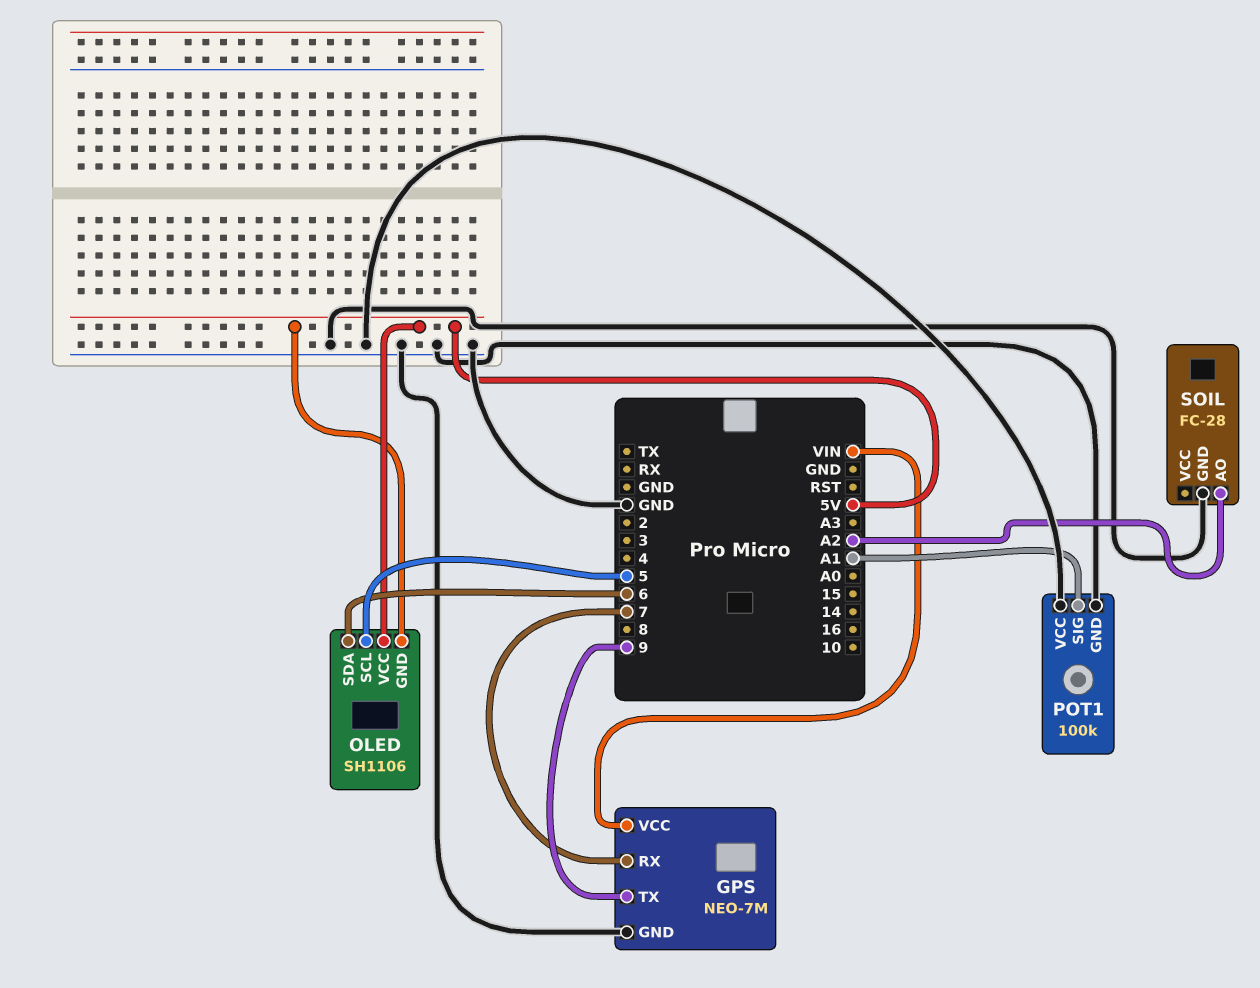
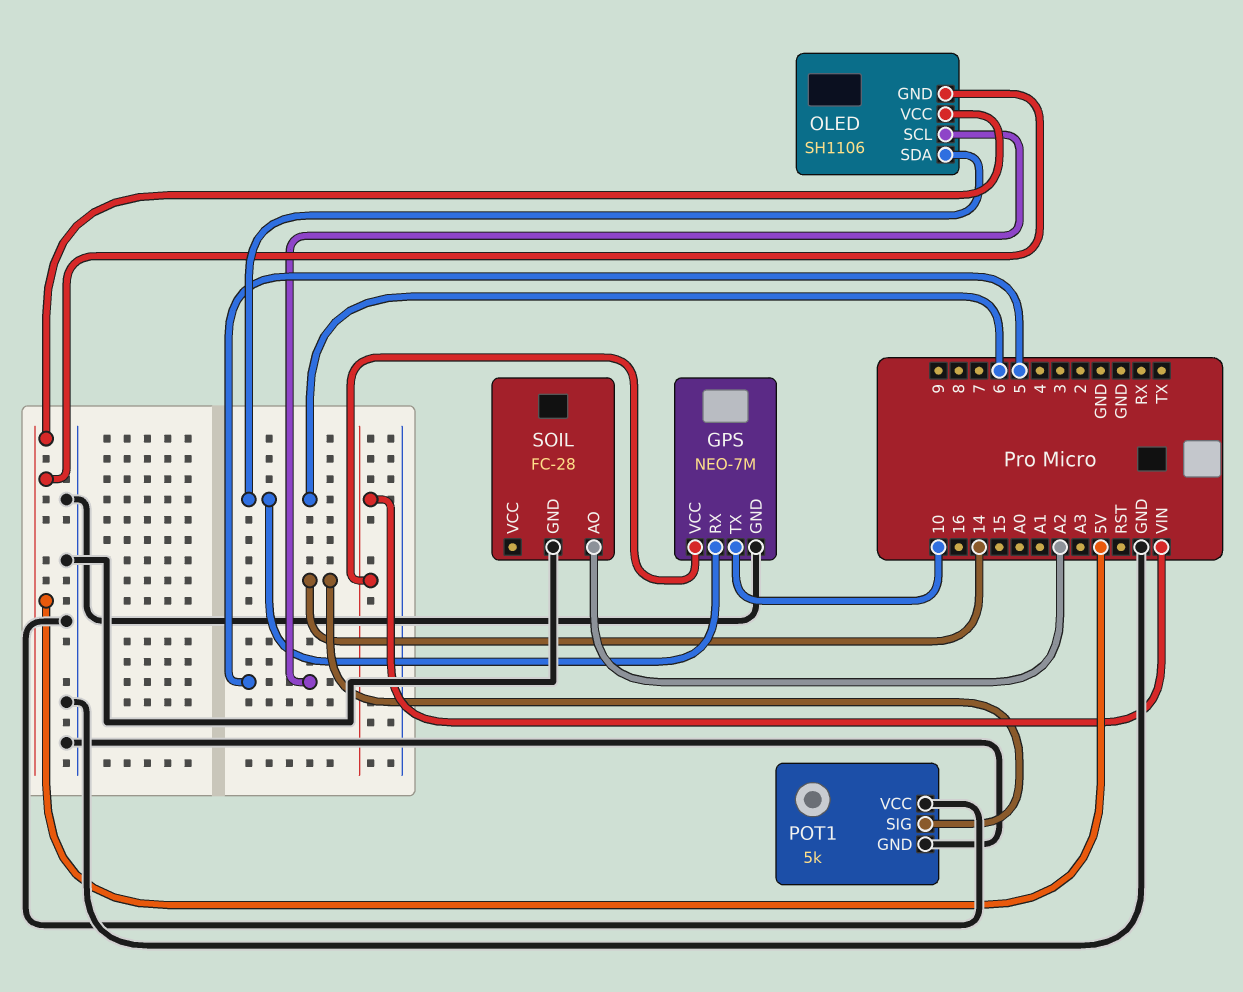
GPS pin RX: 7 -> 6
GPS pin TX: 9 -> 10
POT1: 100k -> 5k
POT1 pin SIG: A1 -> 14

